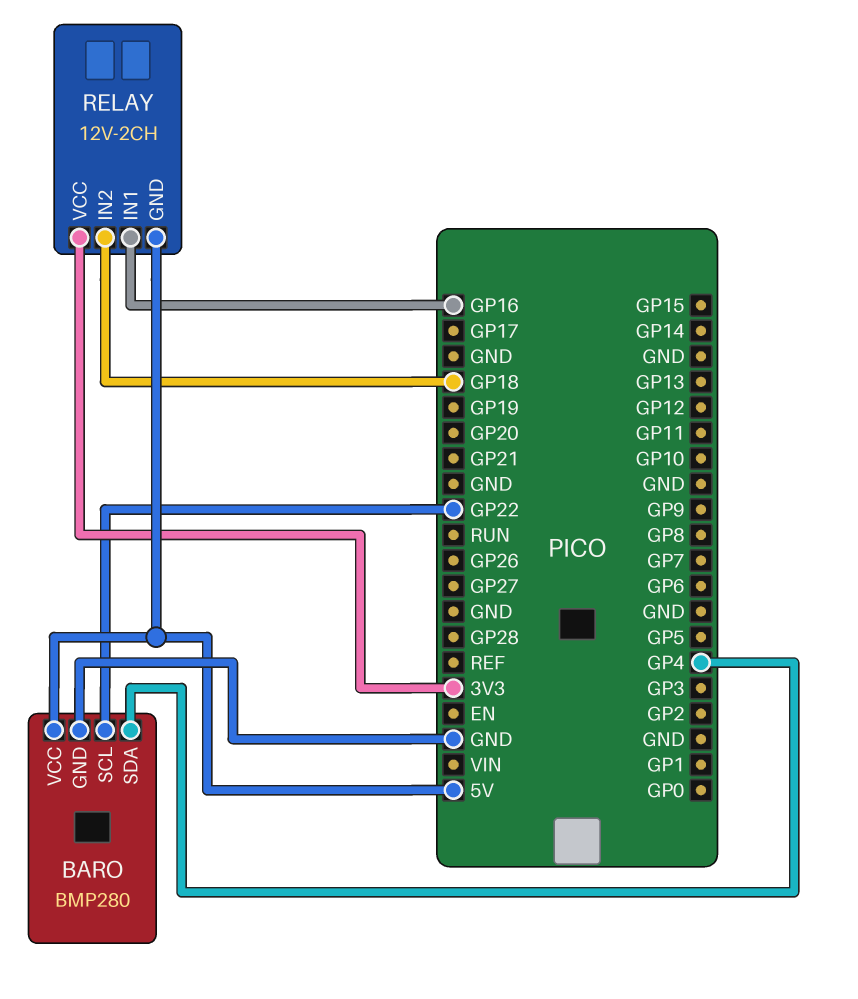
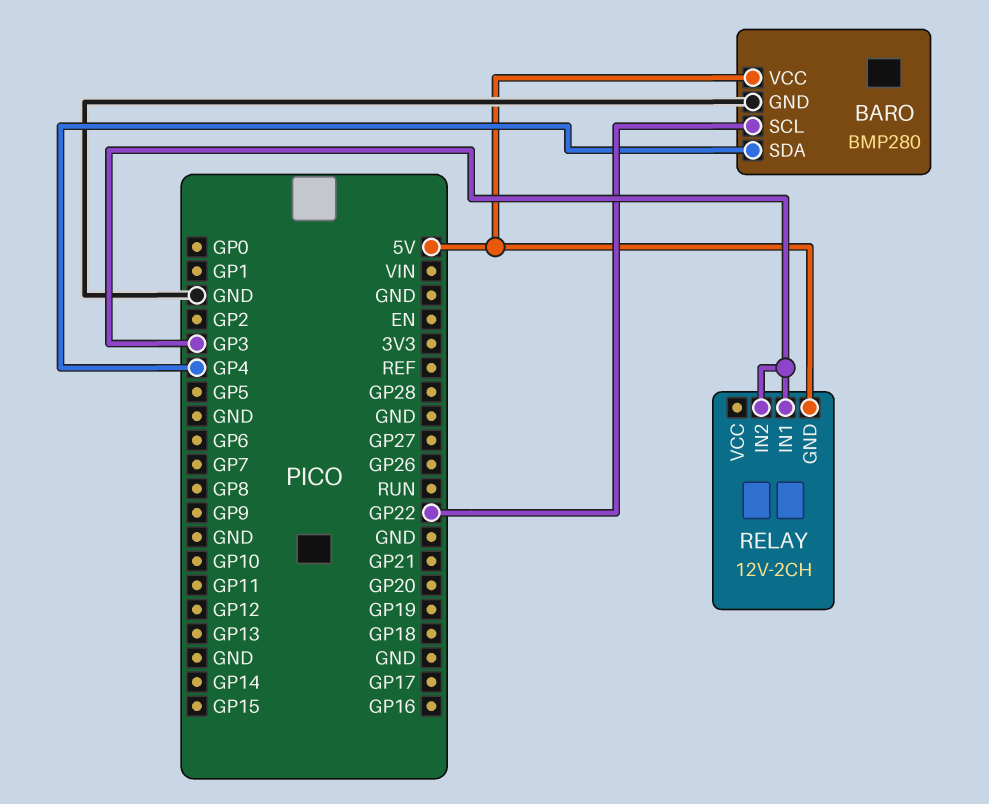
RELAY pin IN1: GP16 -> GP3
RELAY pin IN2: GP18 -> GP3
RELAY pin VCC: 3V3 -> none

